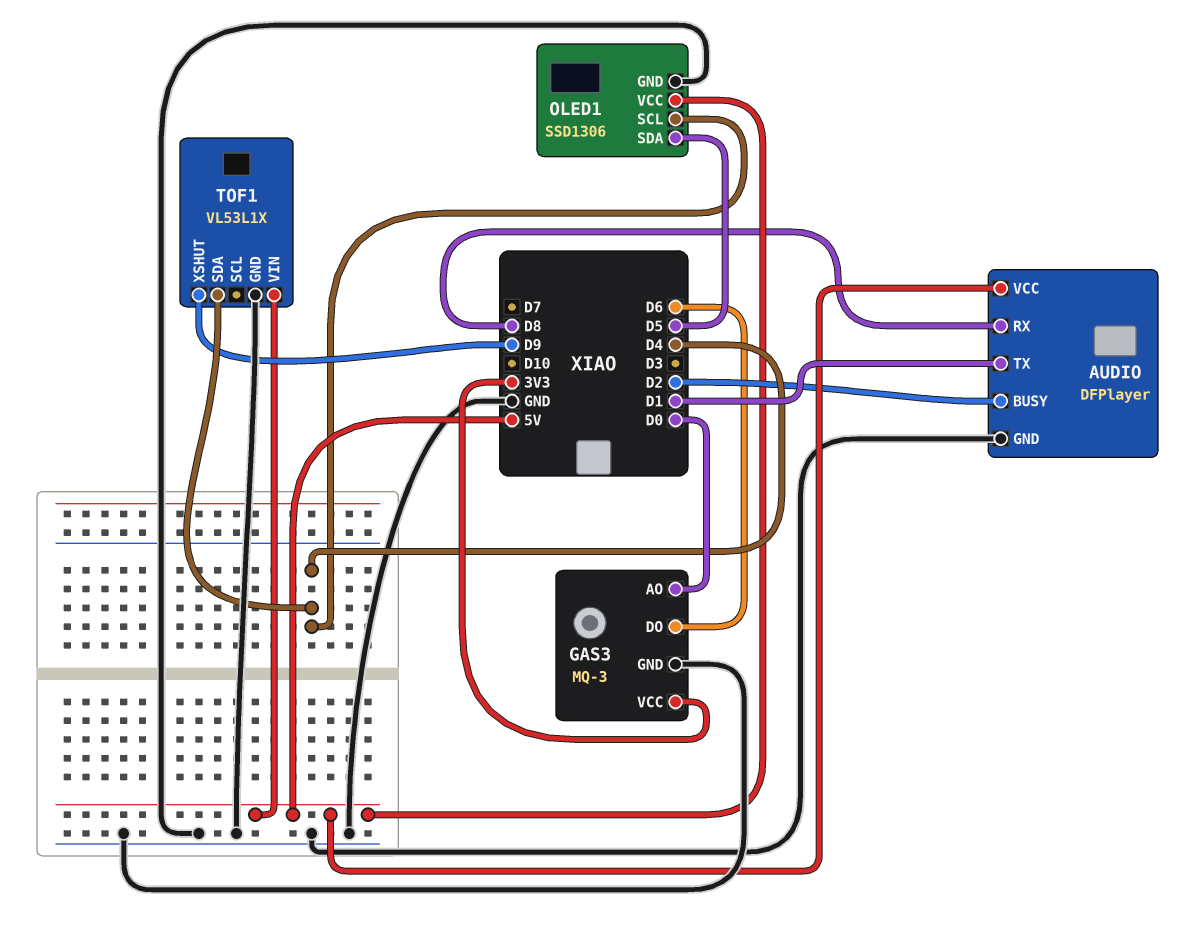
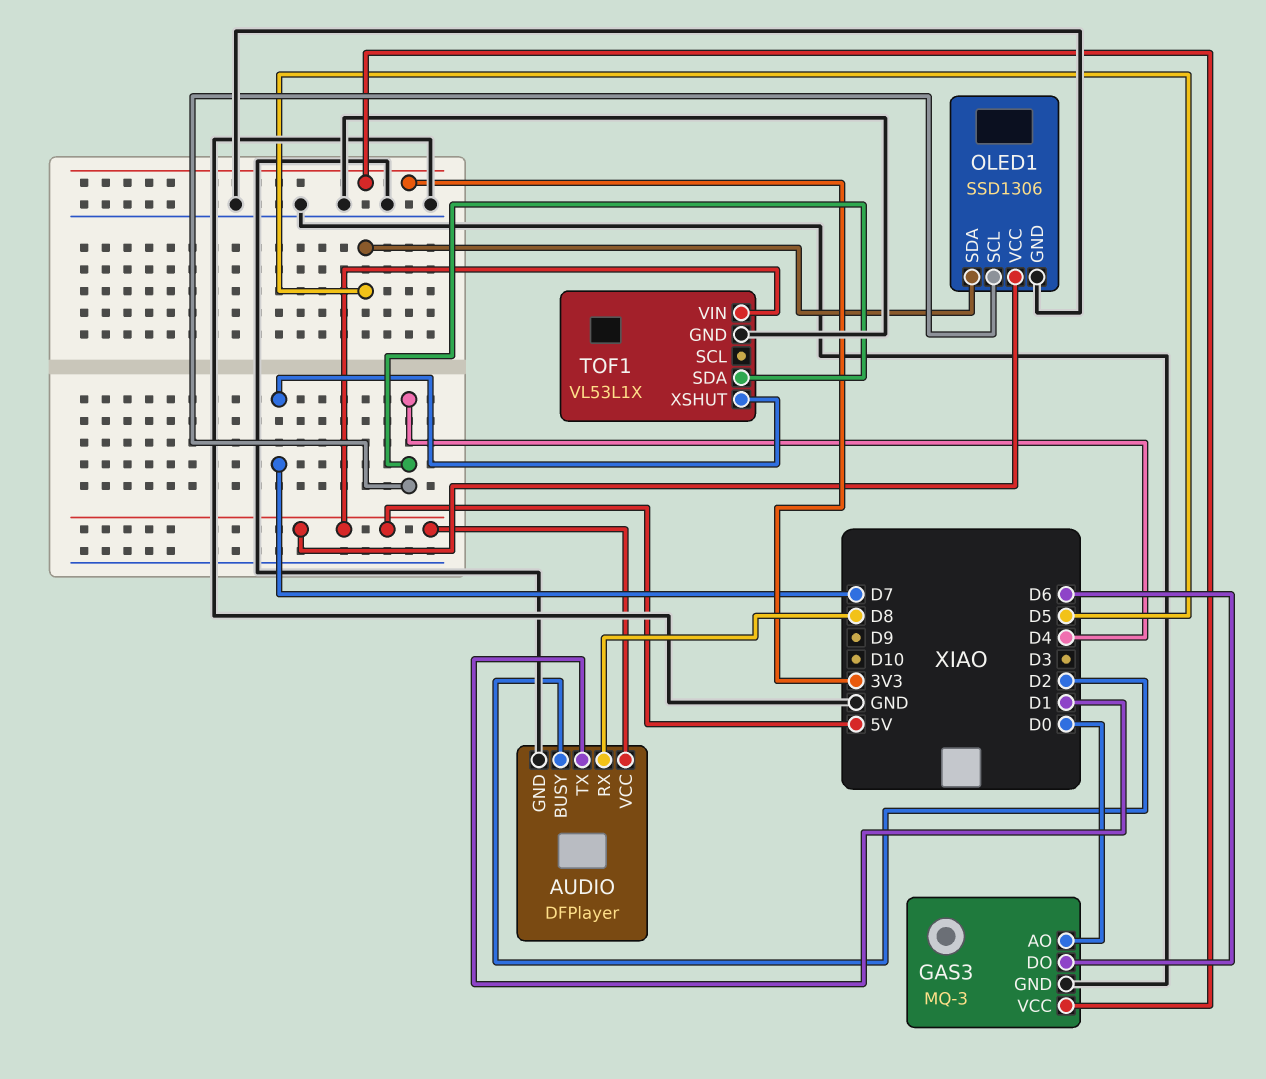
TOF1 pin XSHUT: D9 -> D7

